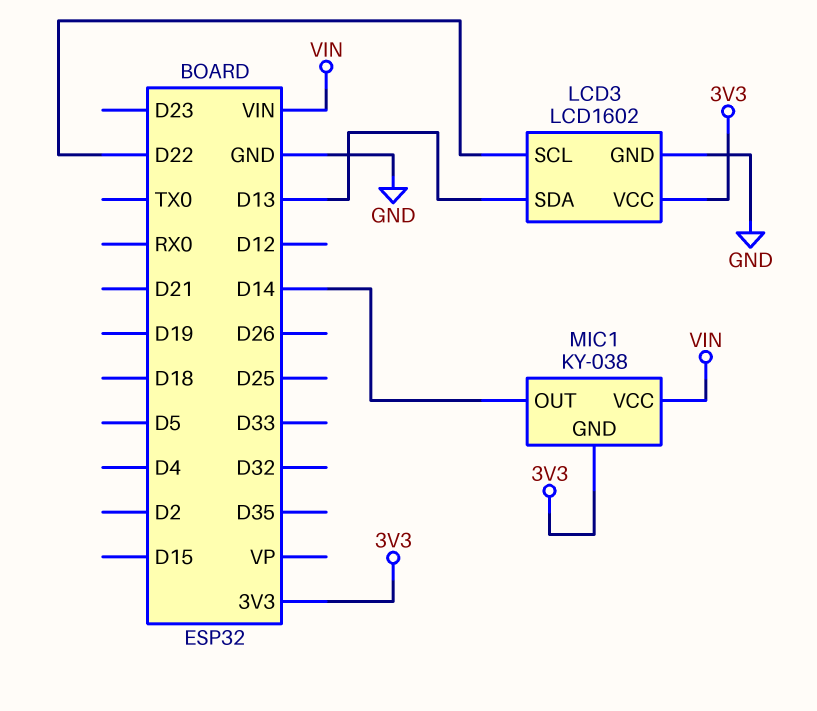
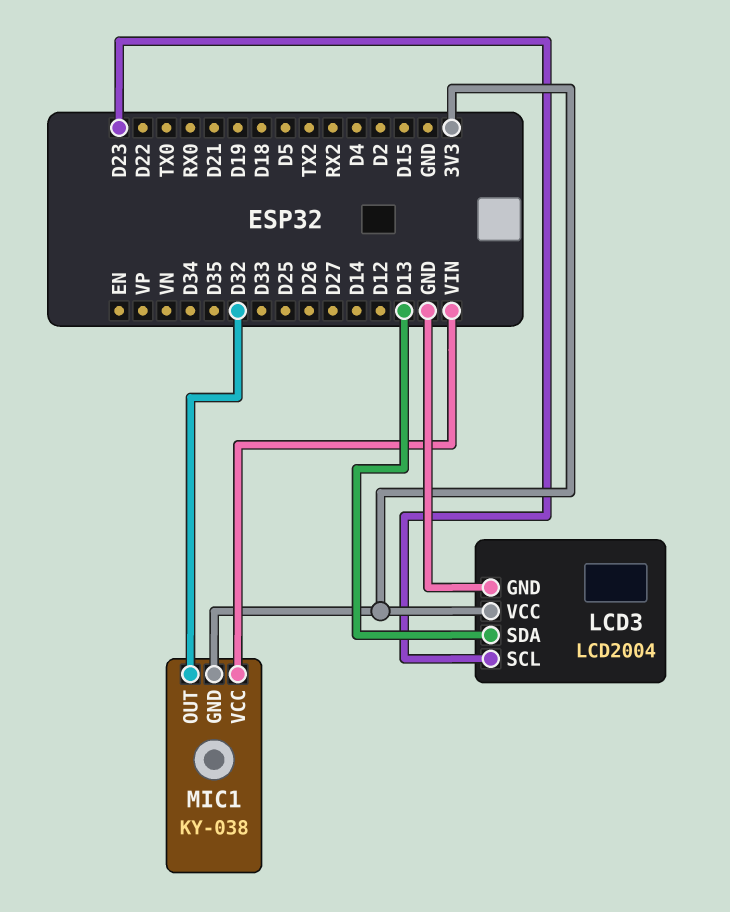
LCD3: LCD1602 -> LCD2004
LCD3 pin SCL: D22 -> D23
MIC1 pin OUT: D14 -> D32

